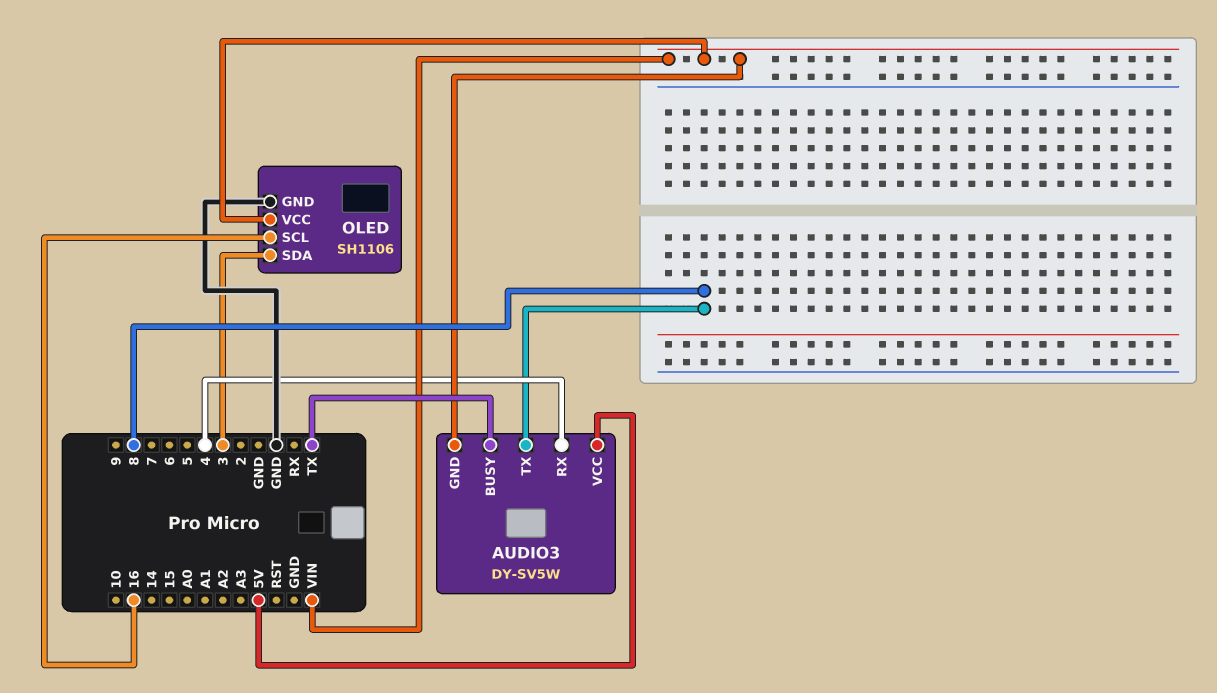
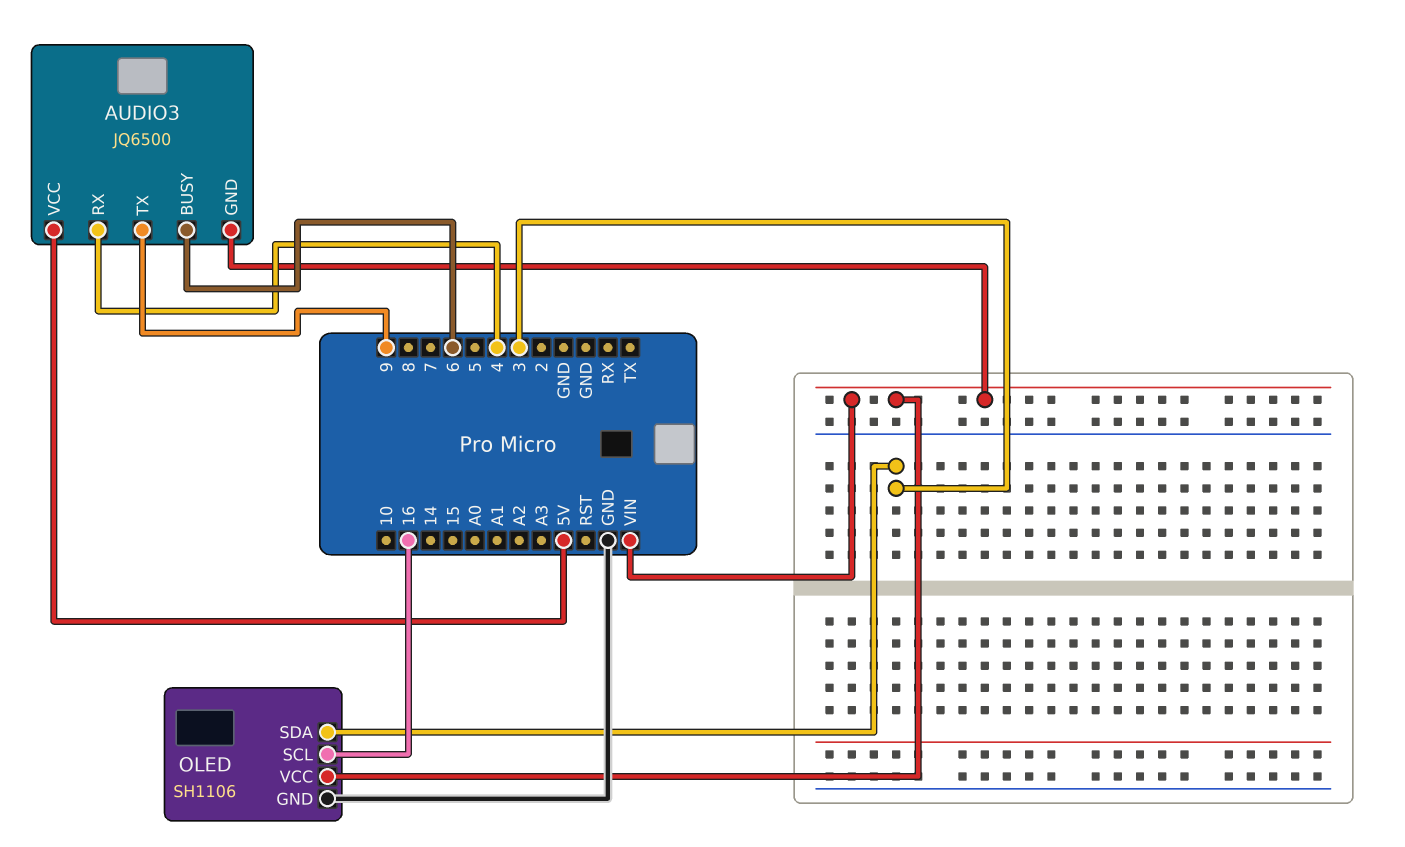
AUDIO3: DY-SV5W -> JQ6500
AUDIO3 pin BUSY: TX -> 6
AUDIO3 pin TX: 8 -> 9

